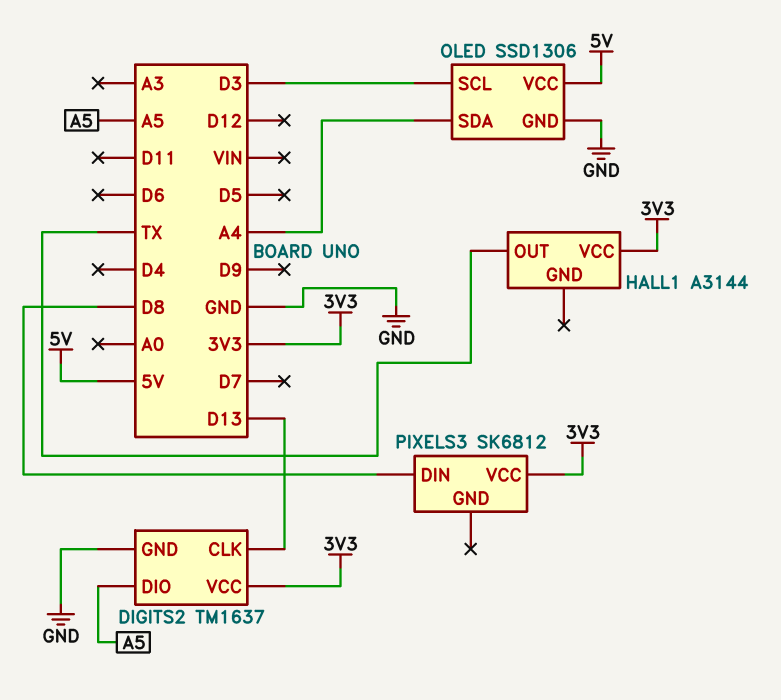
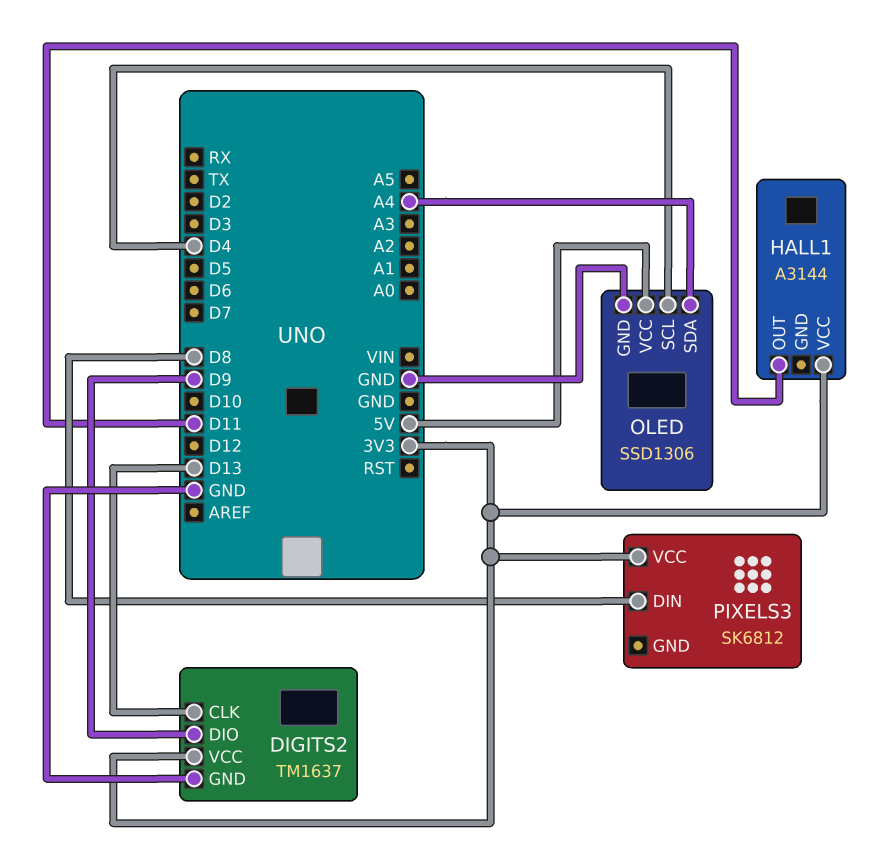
DIGITS2 pin DIO: A5 -> D9
HALL1 pin OUT: TX -> D11
OLED pin SCL: D3 -> D4

